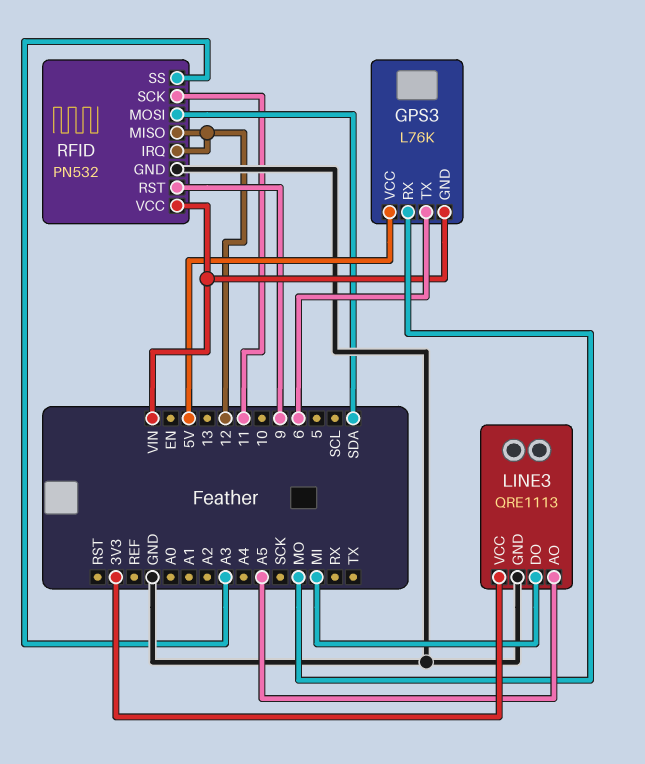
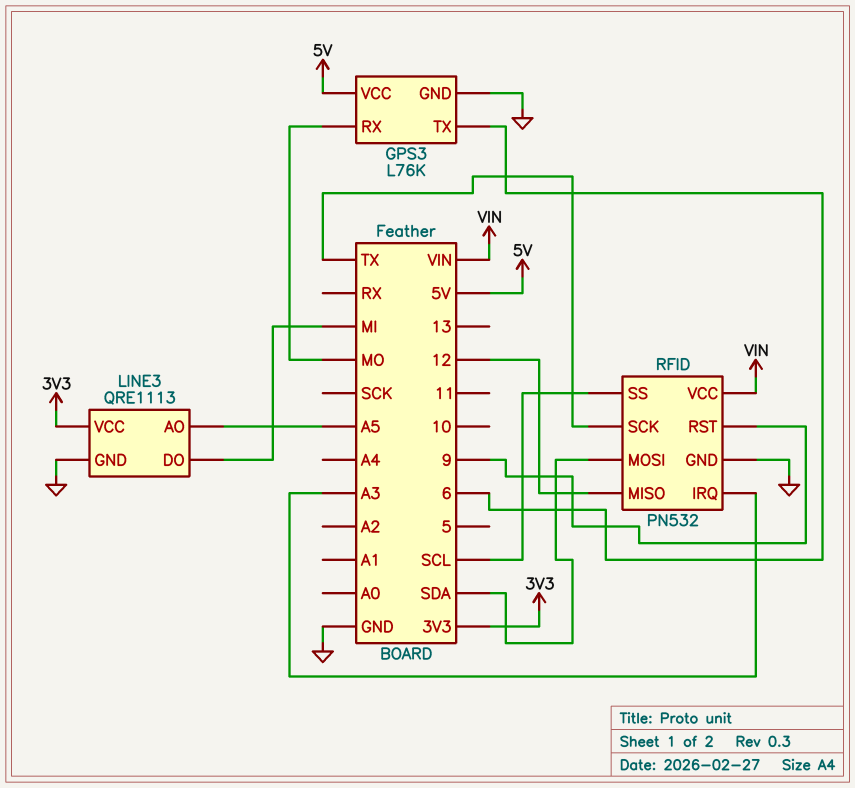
GPS3 pin GND: VIN -> GND
RFID pin IRQ: 12 -> A3
RFID pin SCK: 11 -> TX
RFID pin SS: A3 -> SCL

